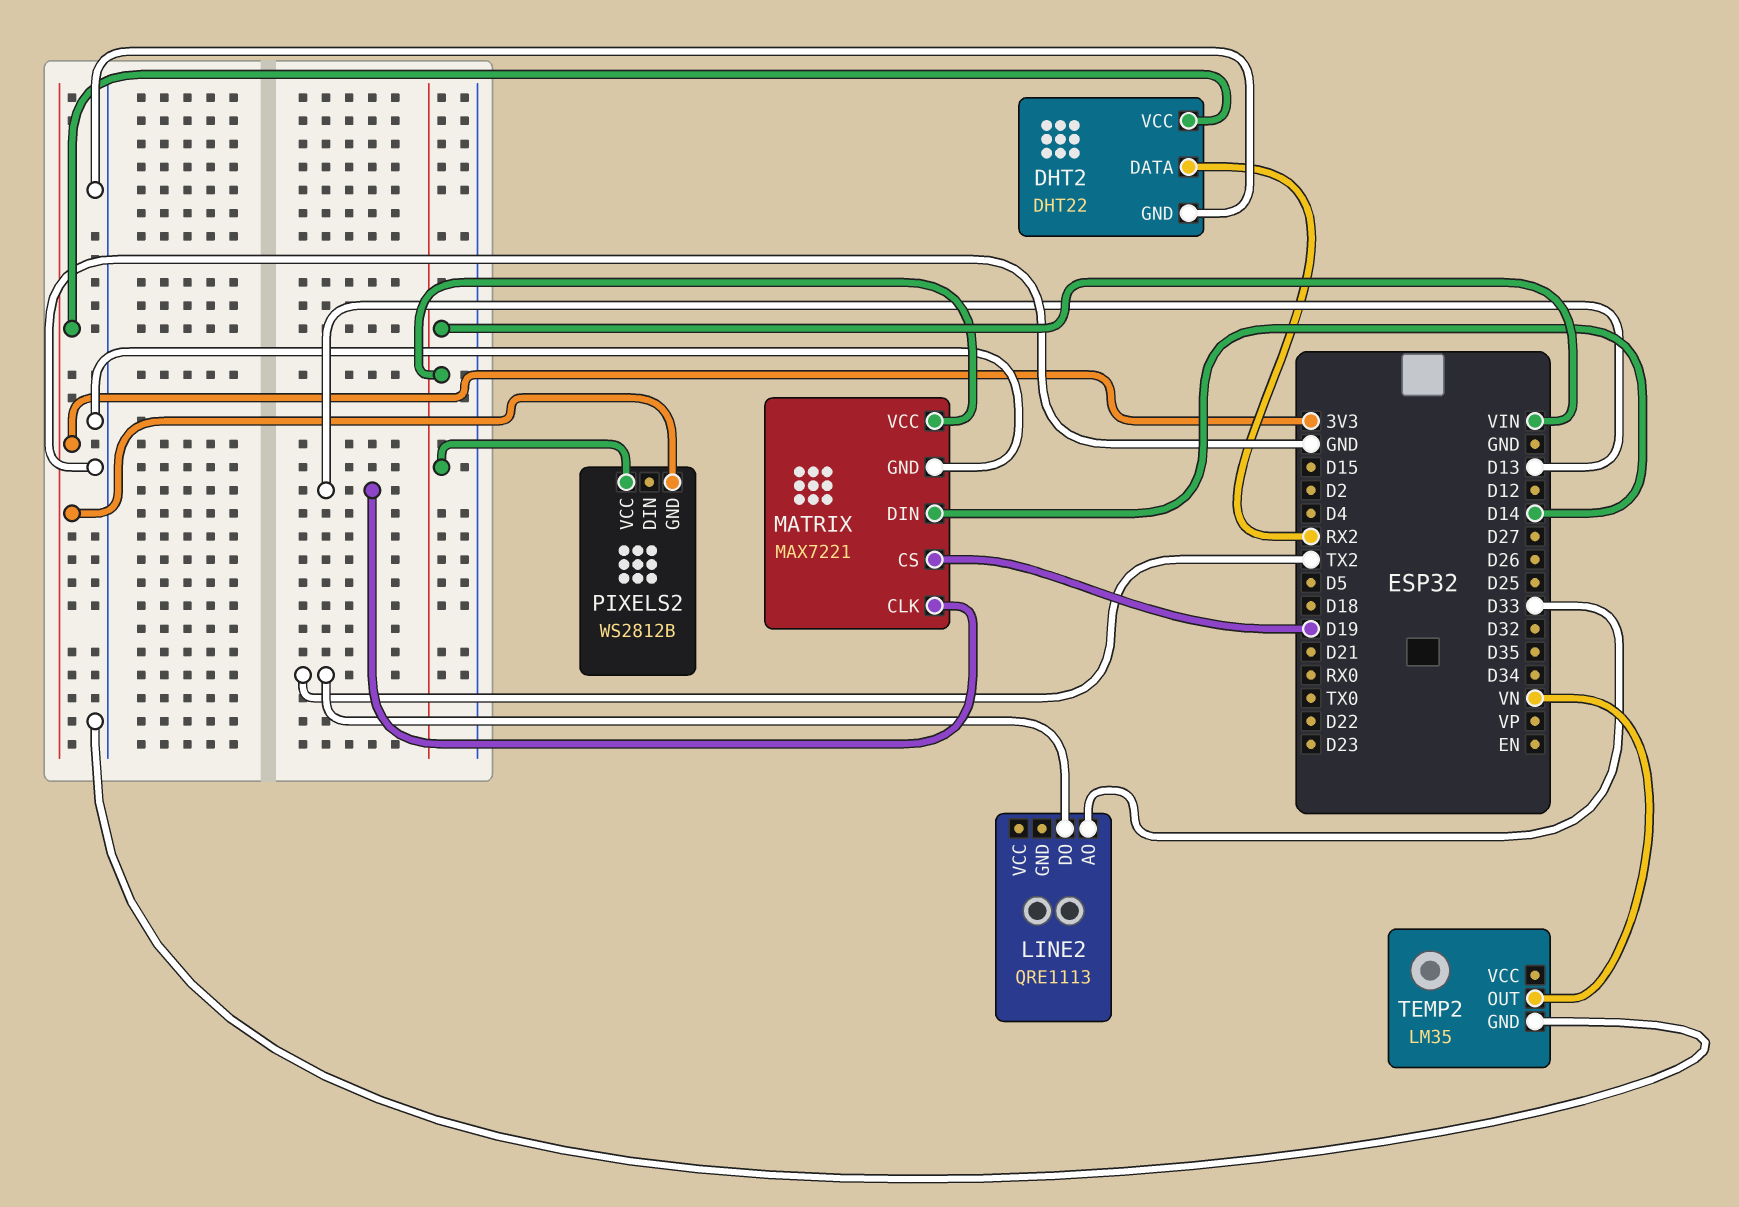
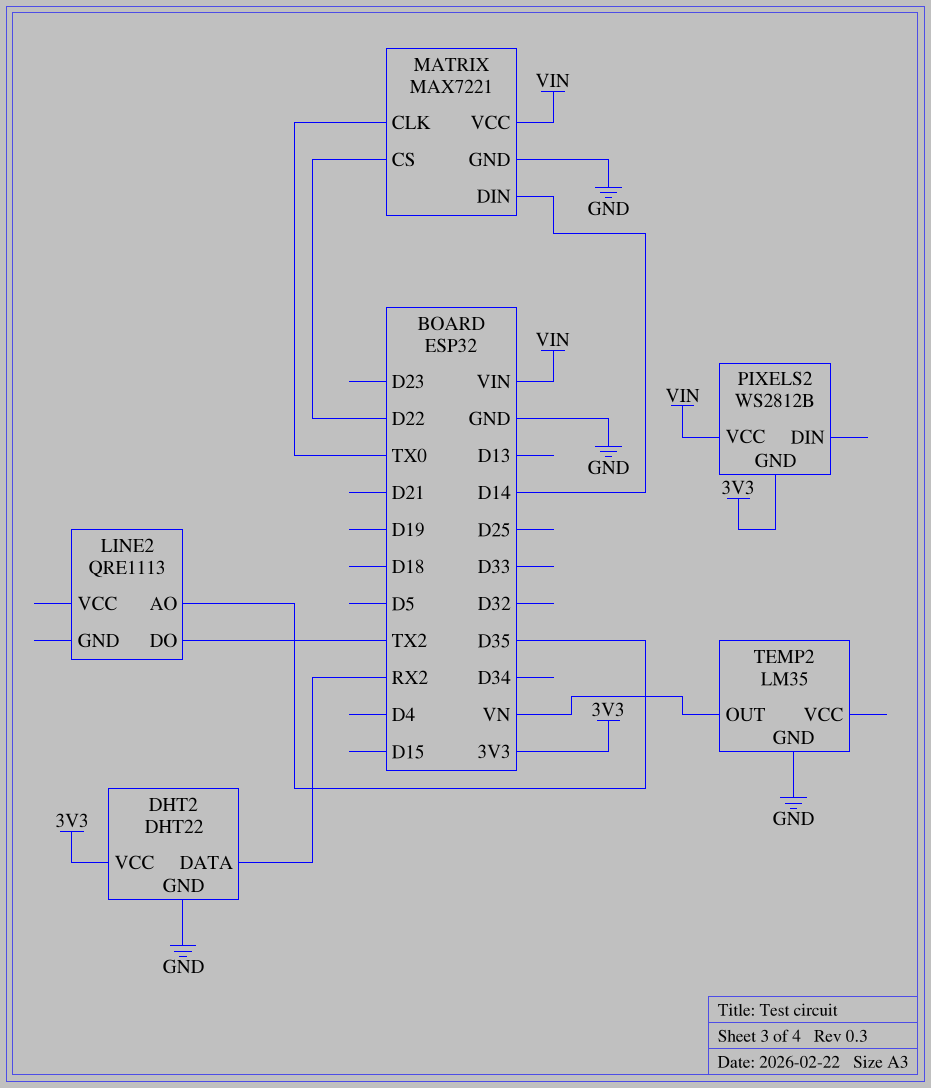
LINE2 pin AO: D33 -> D35
MATRIX pin CLK: D13 -> TX0
MATRIX pin CS: D19 -> D22

